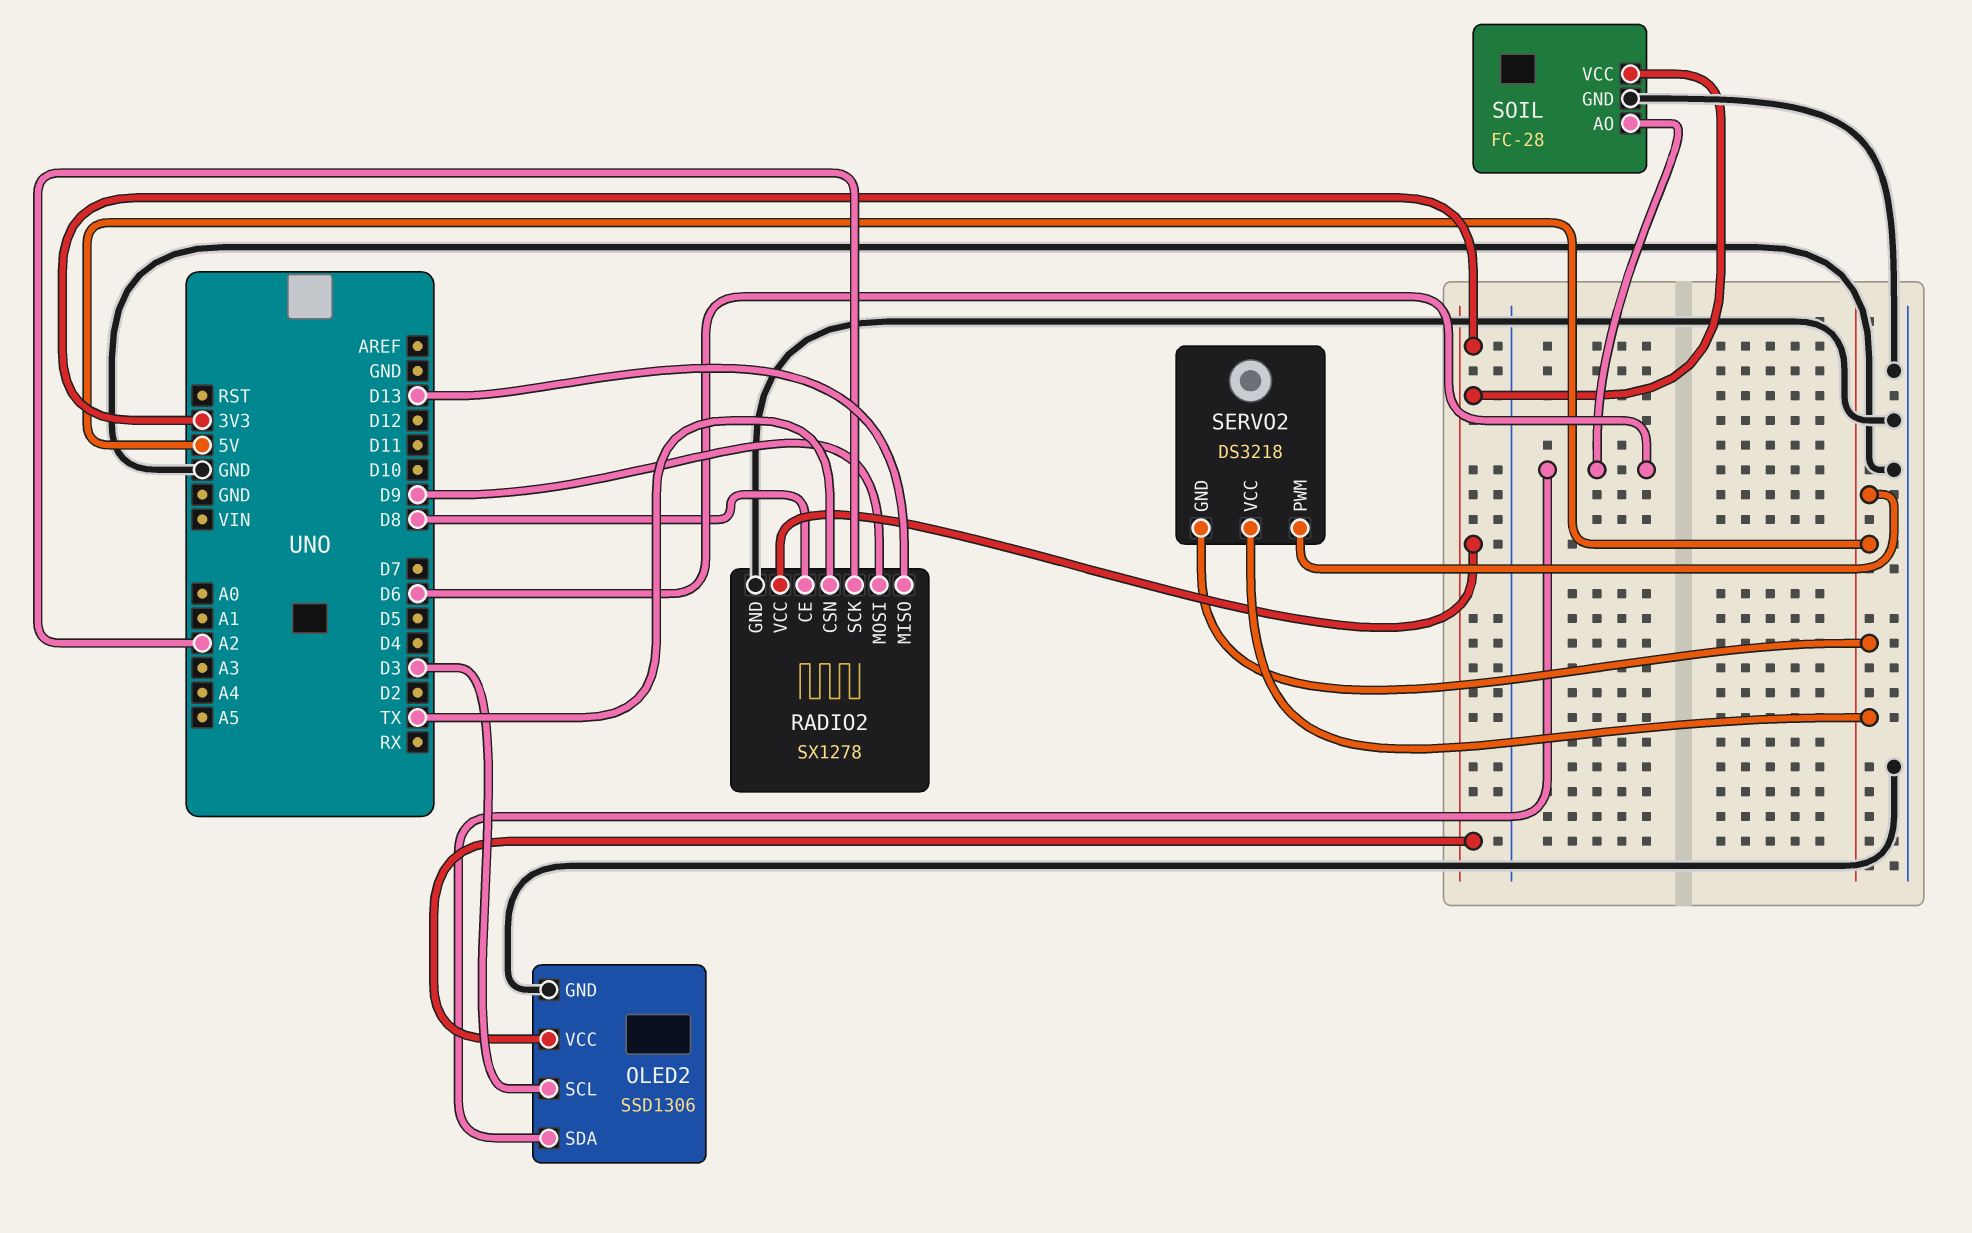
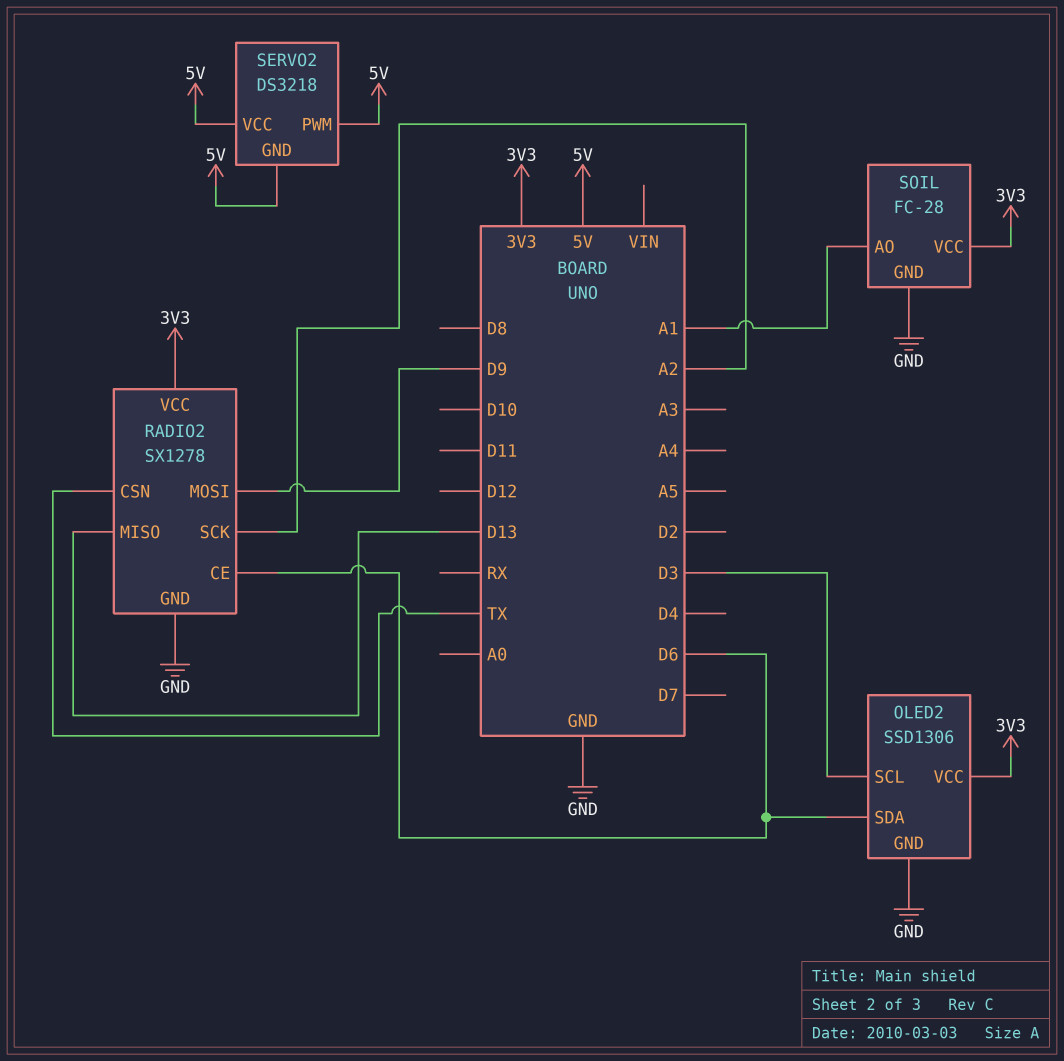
RADIO2 pin CE: D8 -> D6
SOIL pin AO: D6 -> A1

